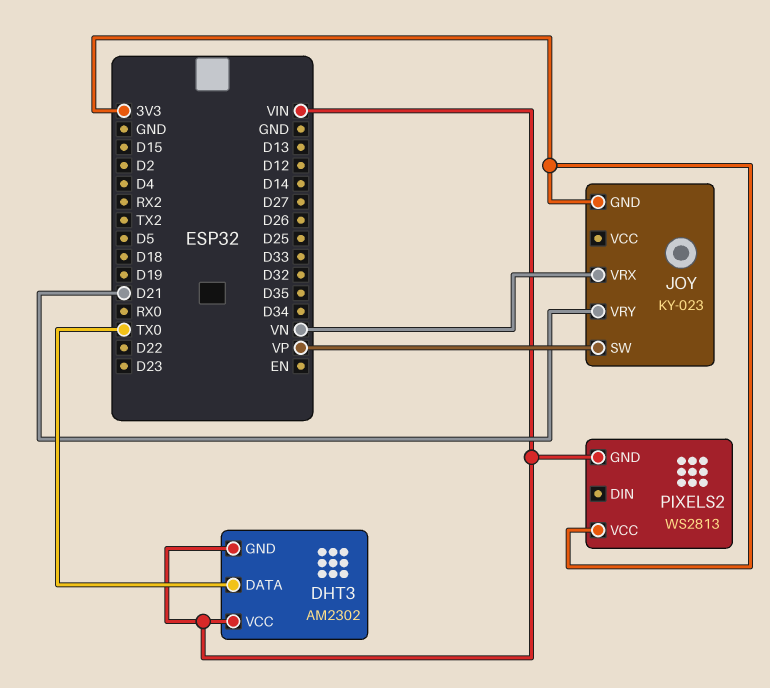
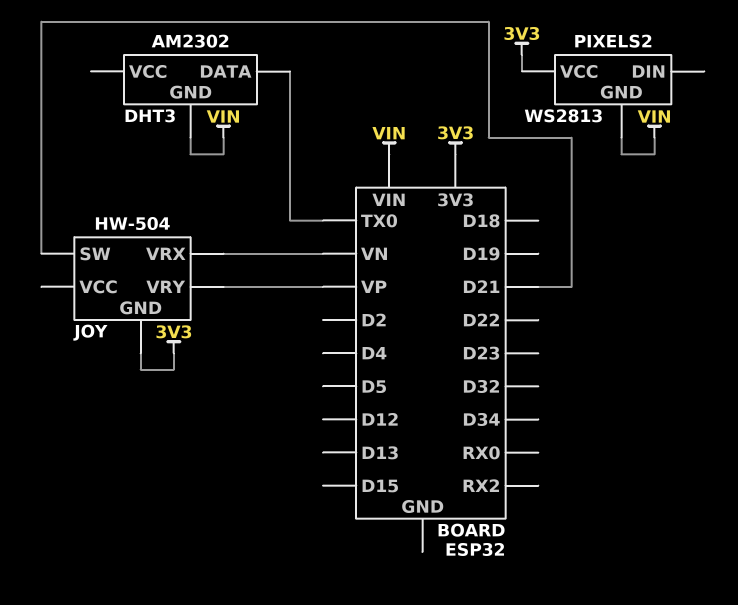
DHT3 pin VCC: VIN -> none
JOY: KY-023 -> HW-504
JOY pin SW: VP -> D21
JOY pin VRY: D21 -> VP

